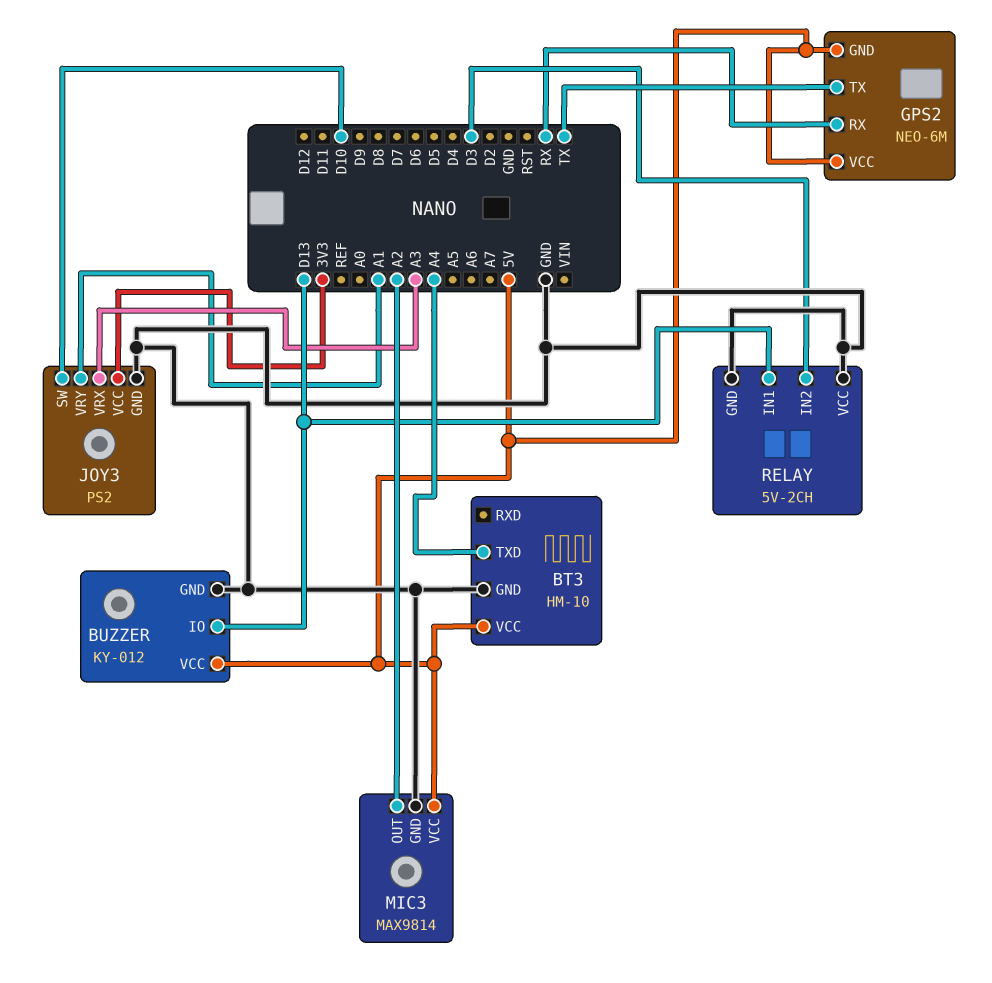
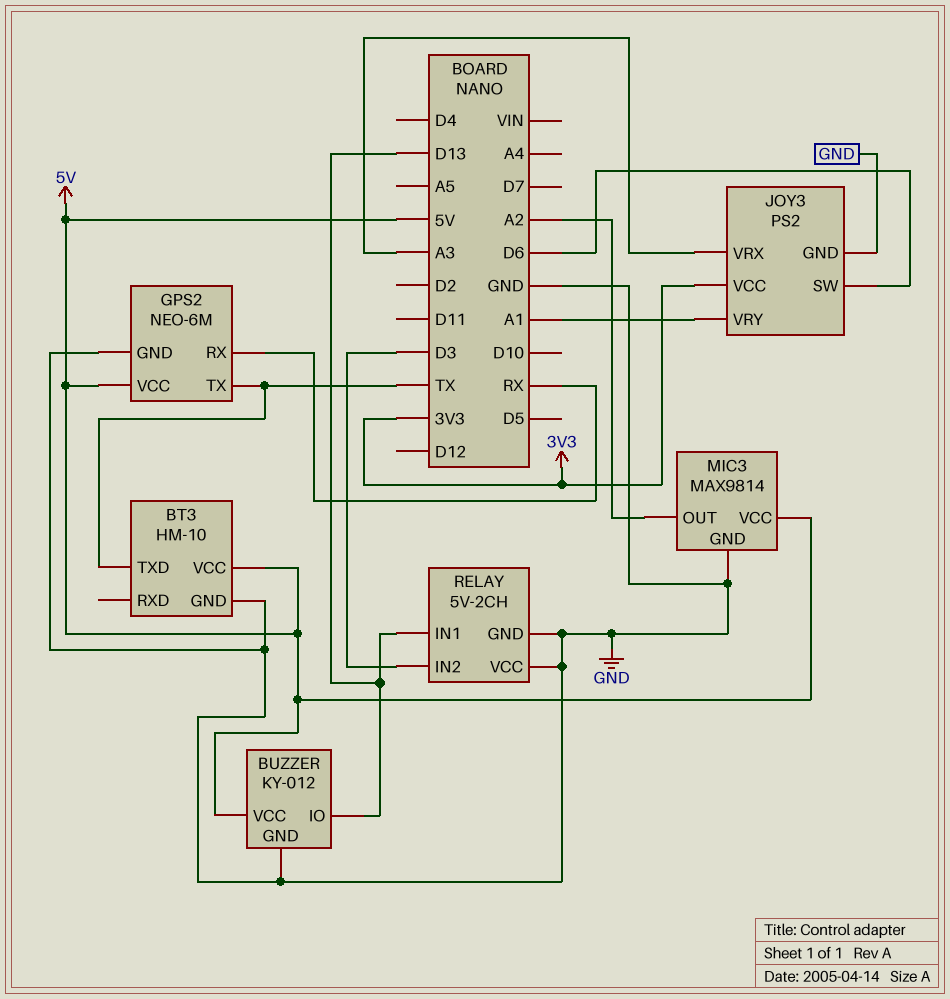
BT3 pin TXD: A4 -> TX
GPS2 pin GND: 5V -> GND
JOY3 pin SW: D10 -> D6

